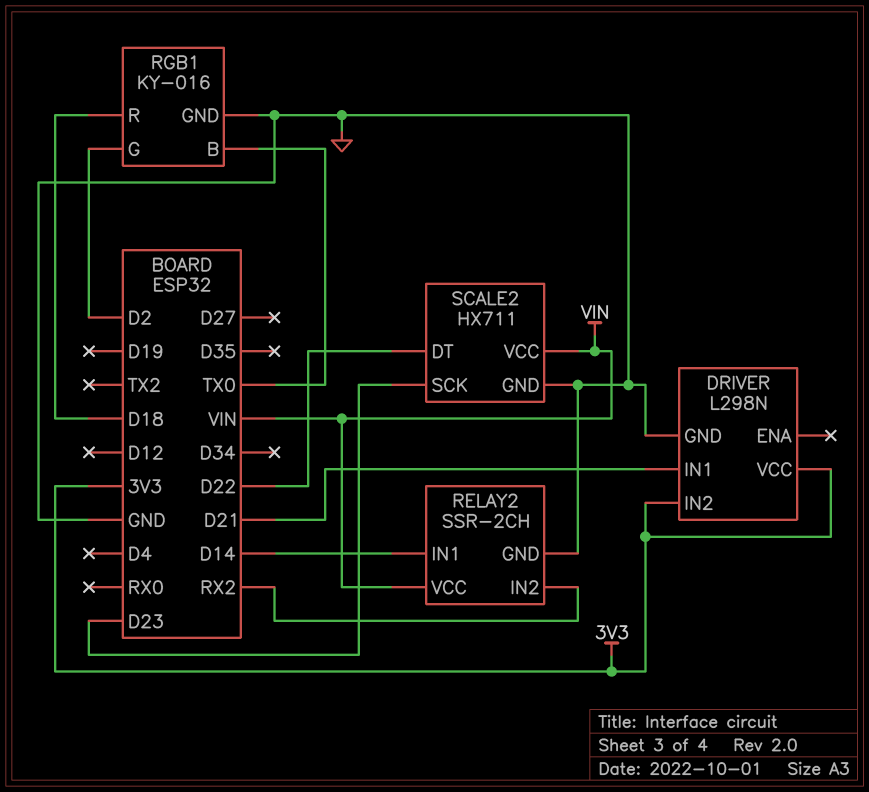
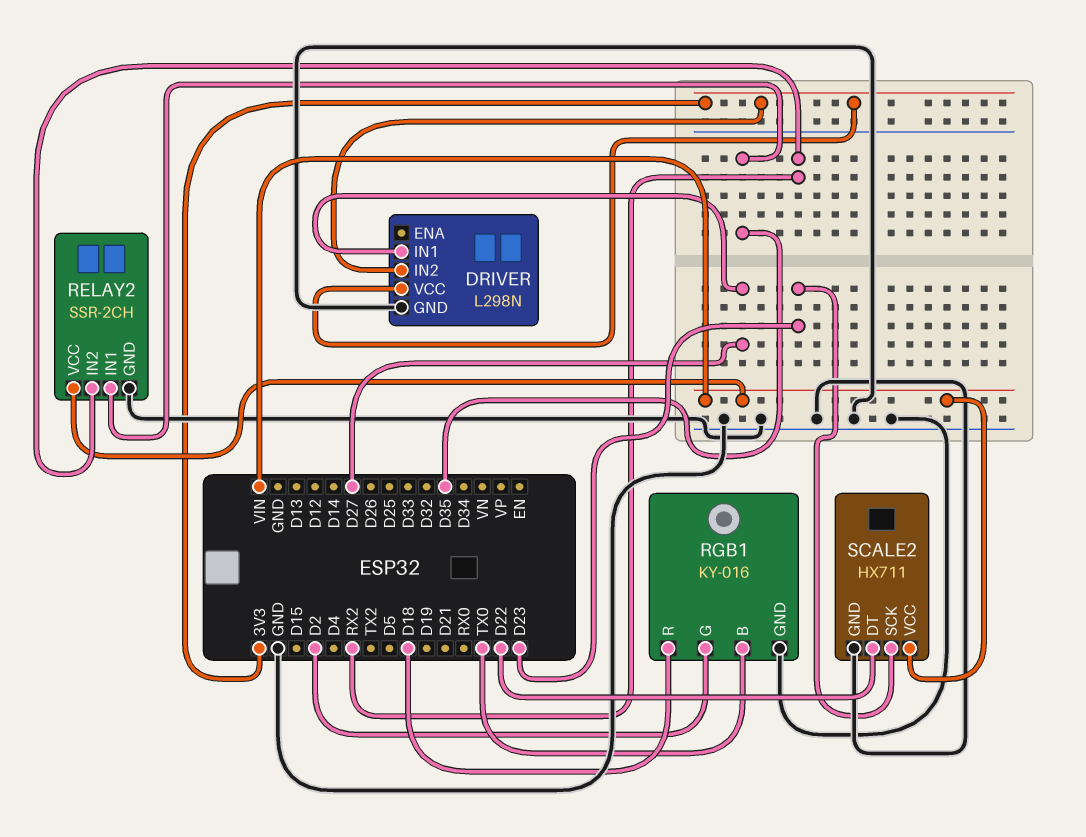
DRIVER pin IN1: D21 -> D27
RELAY2 pin IN1: D14 -> D35

